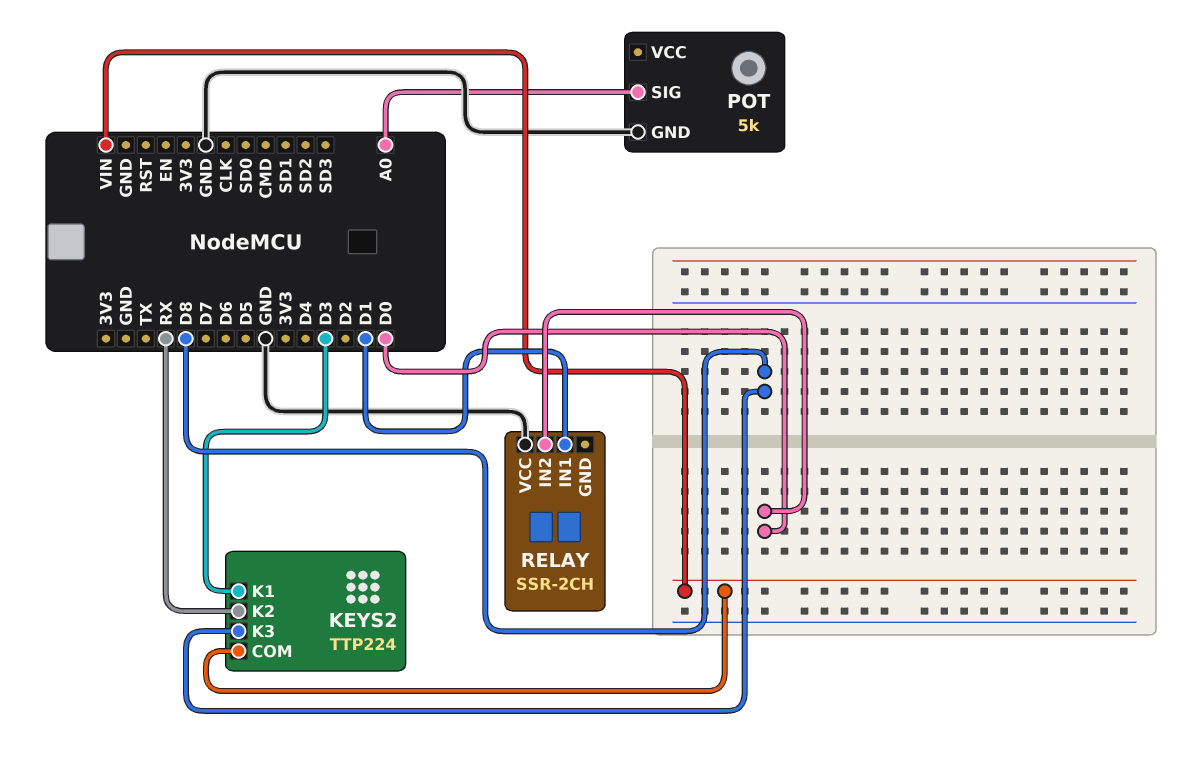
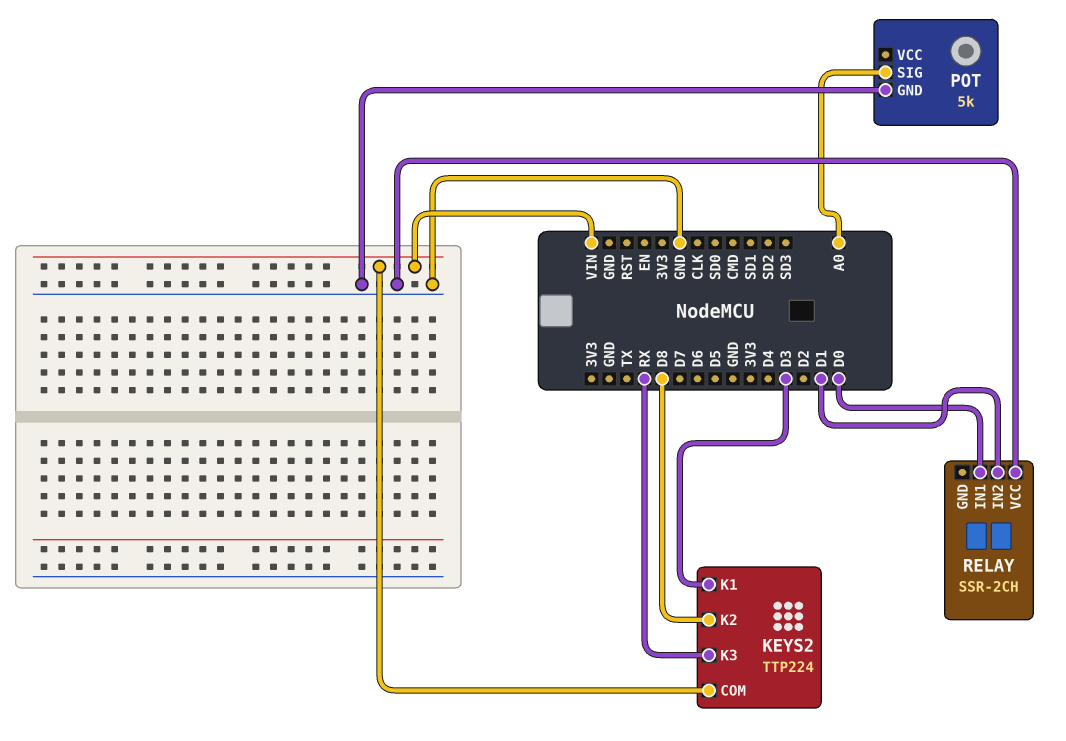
KEYS2 pin K2: RX -> D8
KEYS2 pin K3: D8 -> RX
RELAY pin IN1: D1 -> D0
RELAY pin IN2: D0 -> D1

